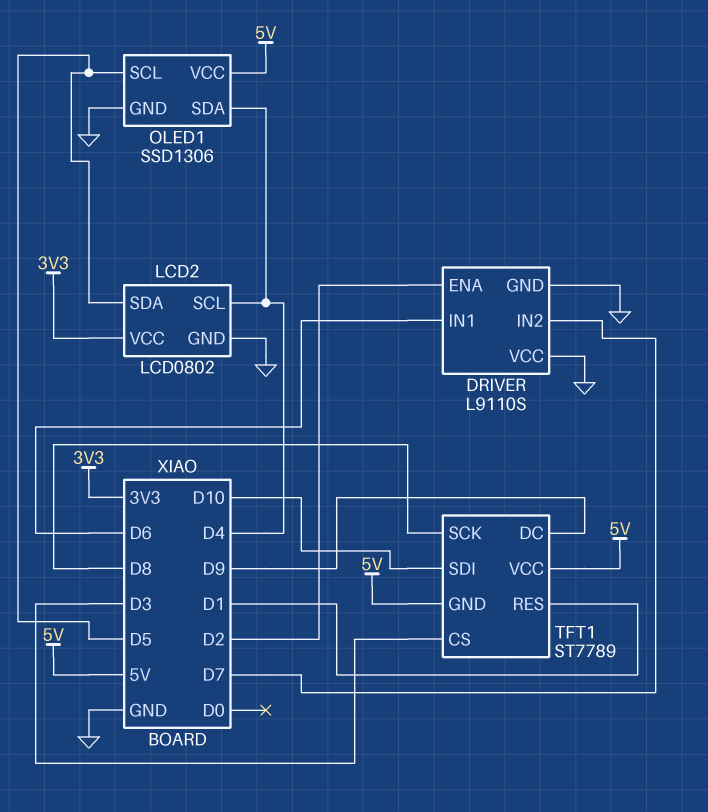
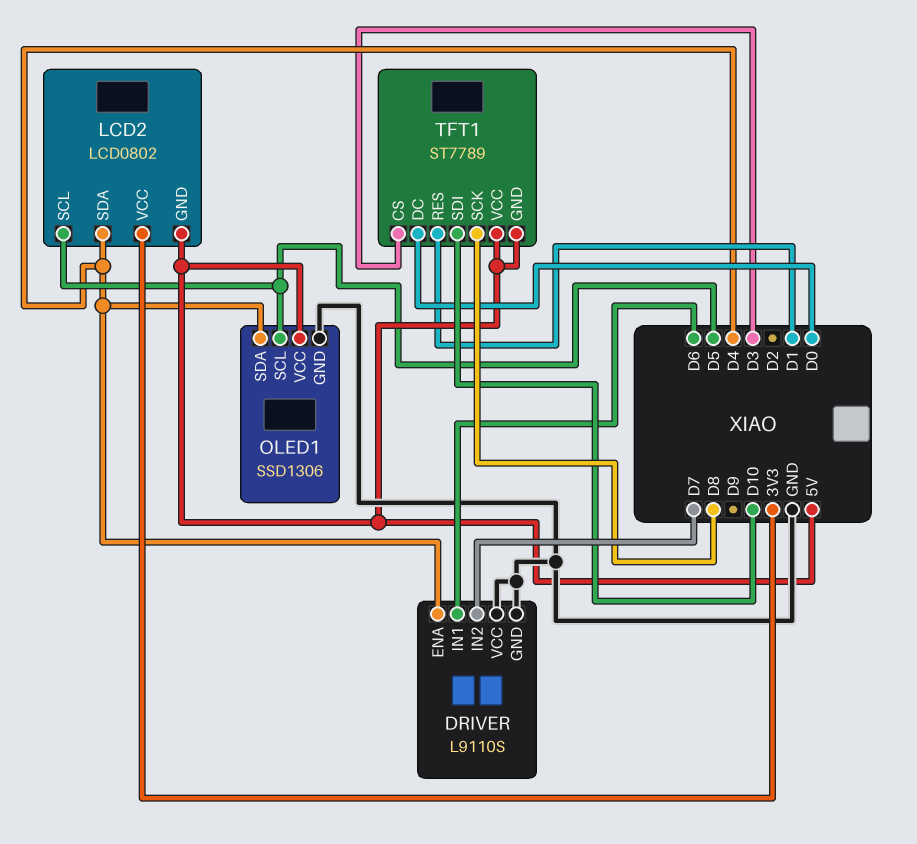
DRIVER pin ENA: D2 -> D4
LCD2 pin GND: GND -> 5V
LCD2 pin SCL: D4 -> D5
LCD2 pin SDA: D5 -> D4
TFT1 pin DC: D9 -> D0

